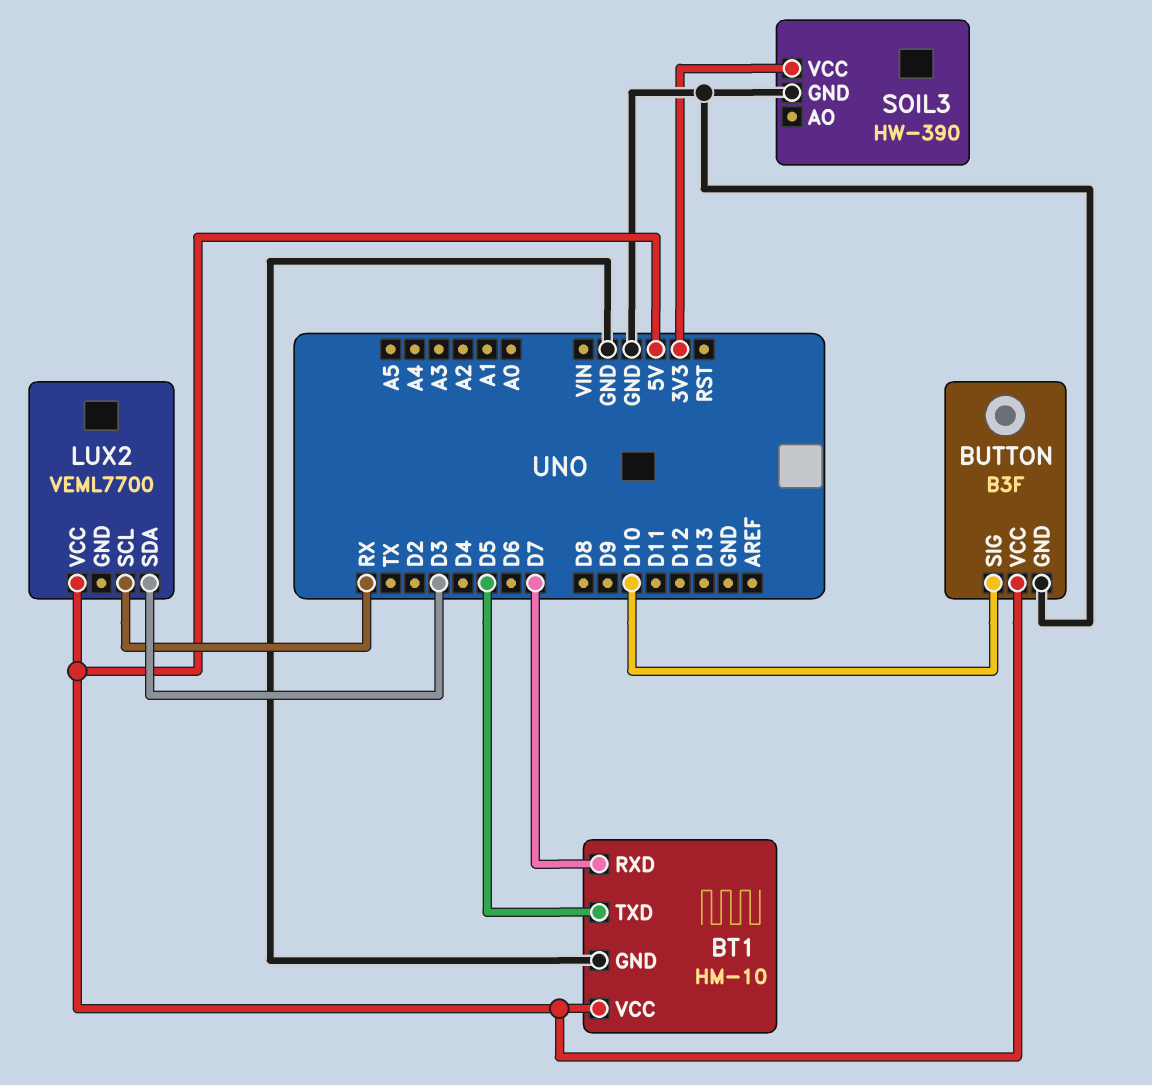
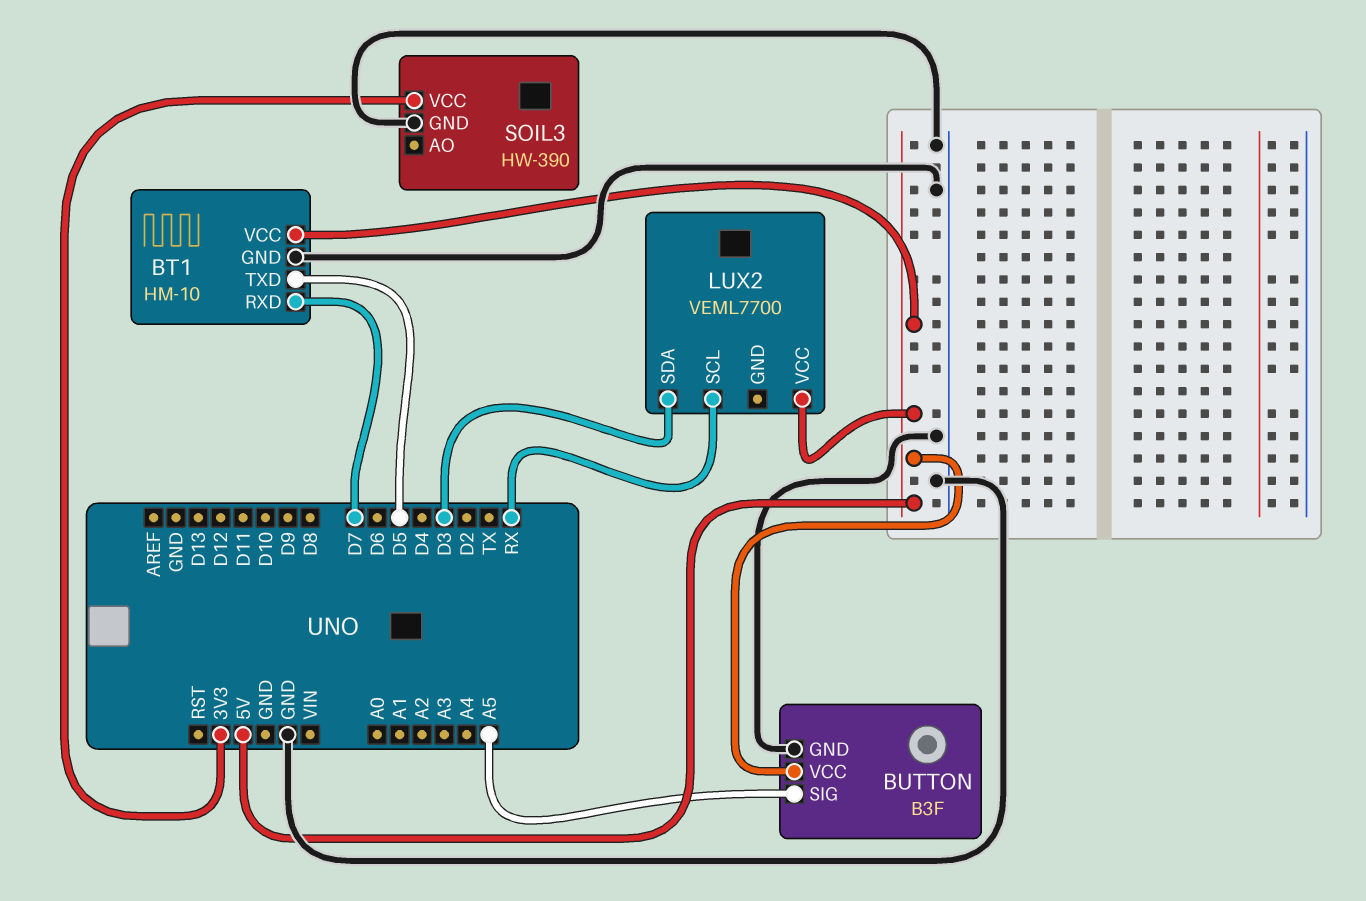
BUTTON pin SIG: D10 -> A5

